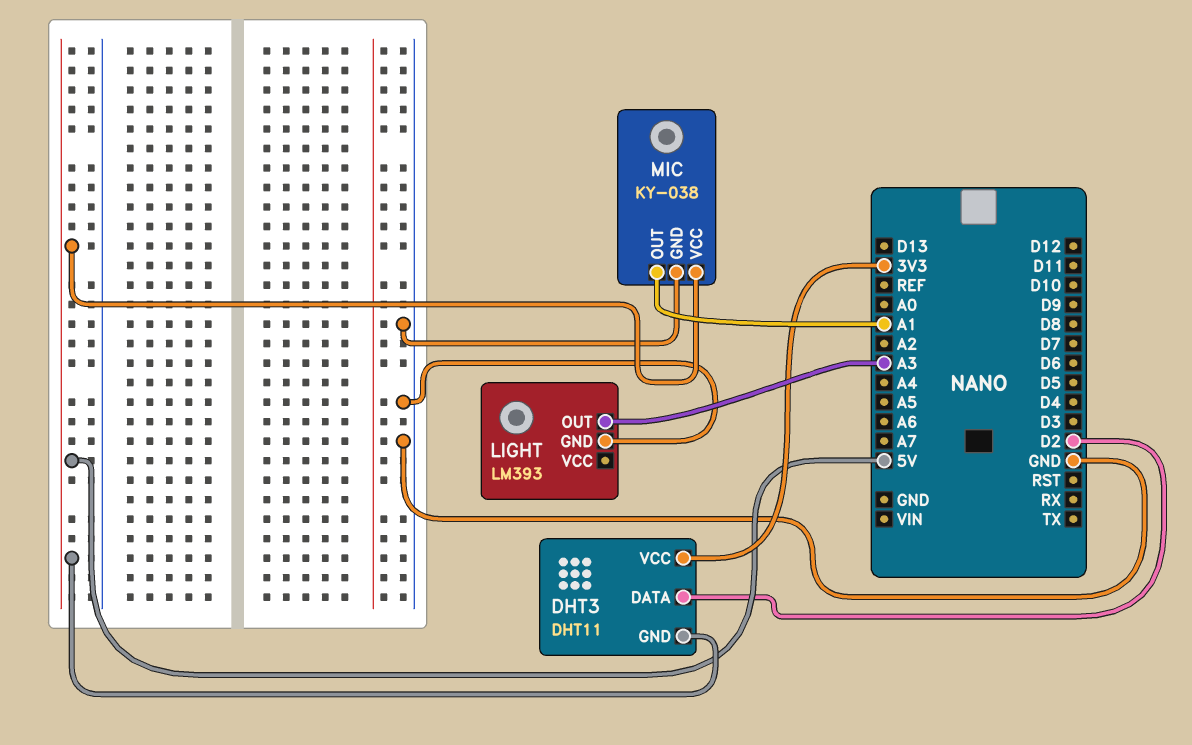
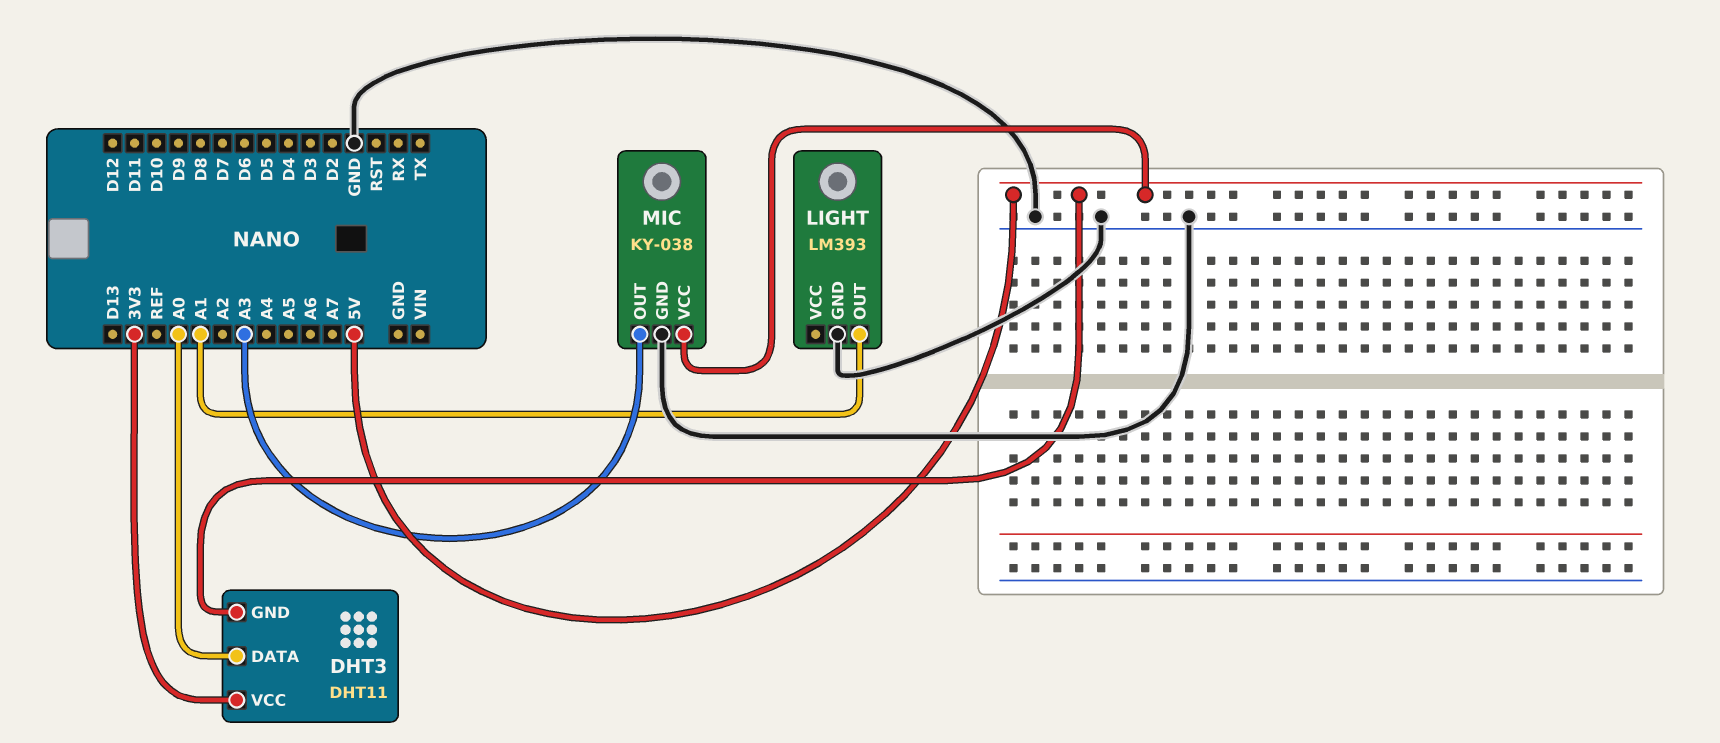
DHT3 pin DATA: D2 -> A0
LIGHT pin OUT: A3 -> A1
MIC pin OUT: A1 -> A3

